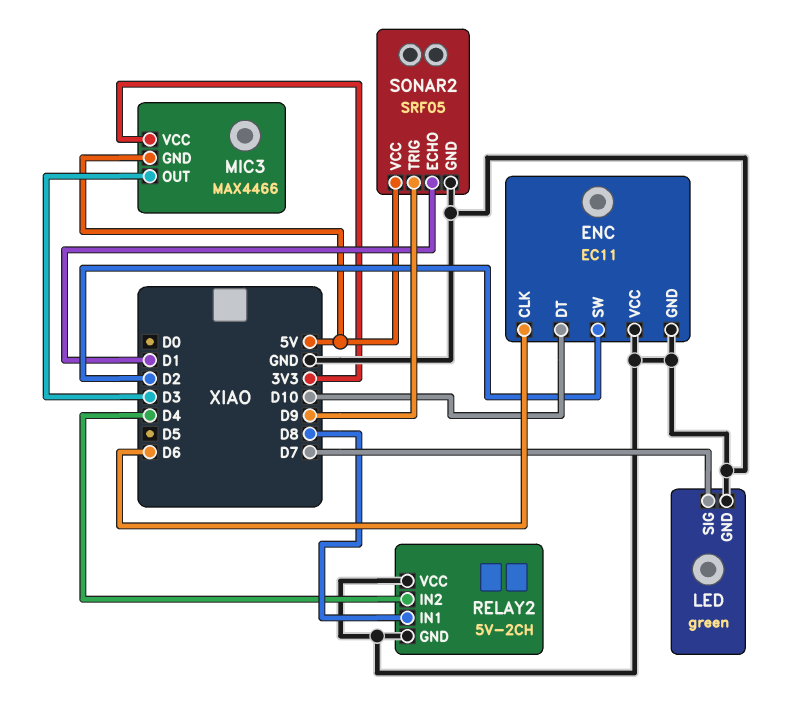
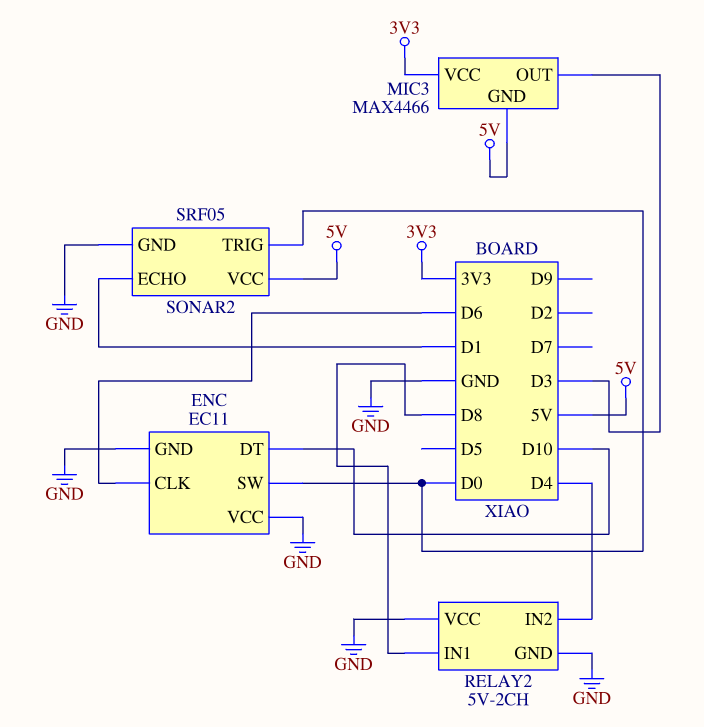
ENC pin SW: D2 -> D0
LED: green -> none
LED pin GND: GND -> none
LED pin SIG: D7 -> none
SONAR2 pin TRIG: D9 -> D0

